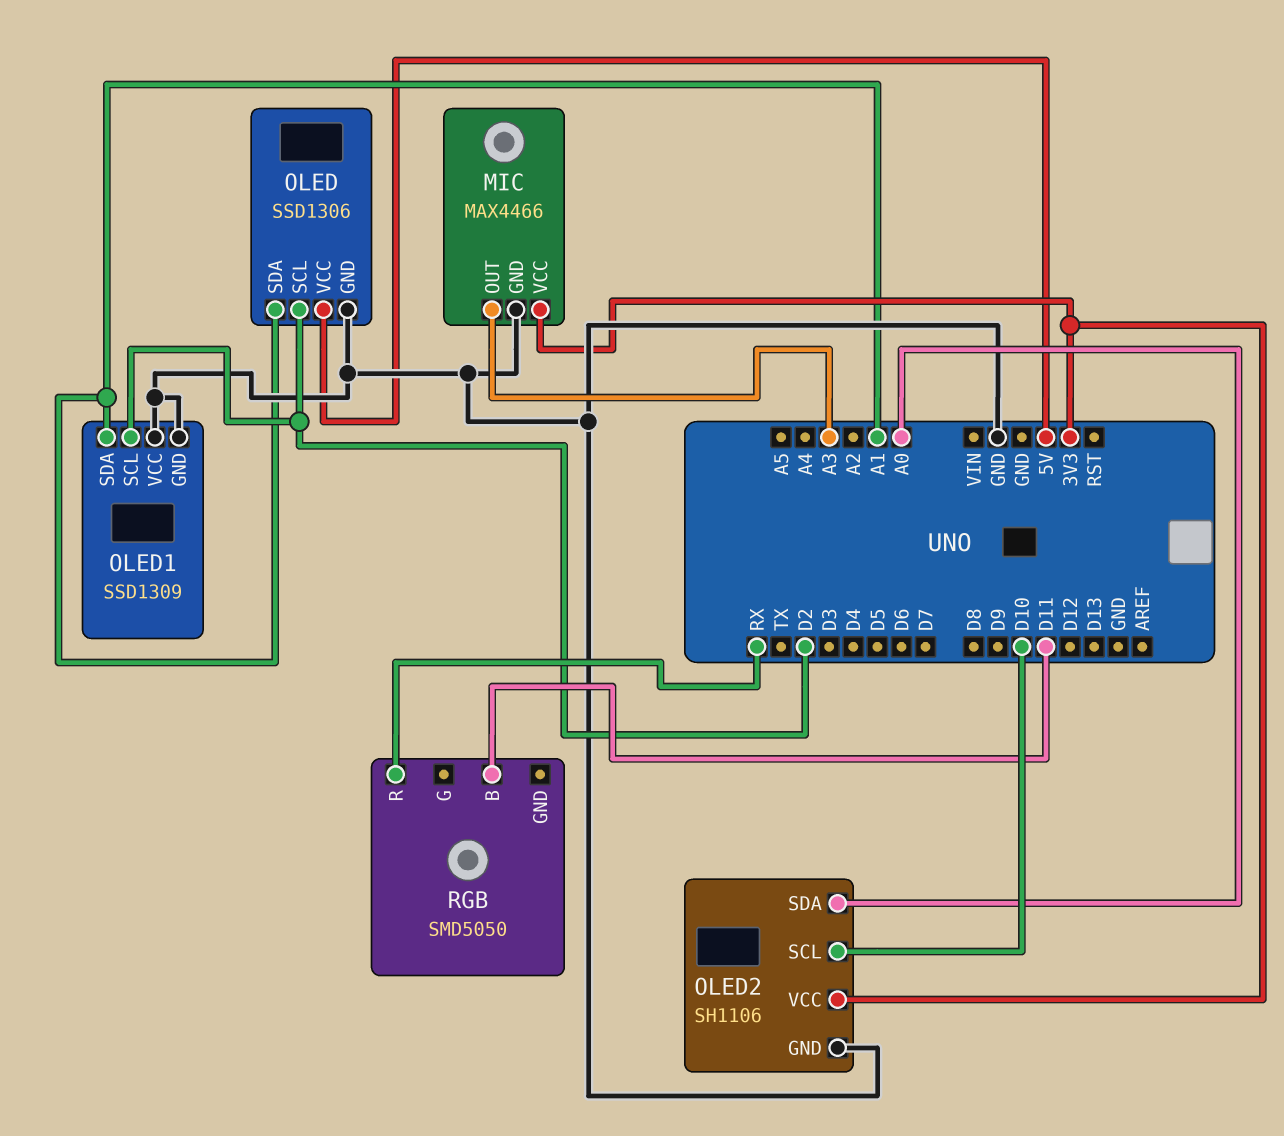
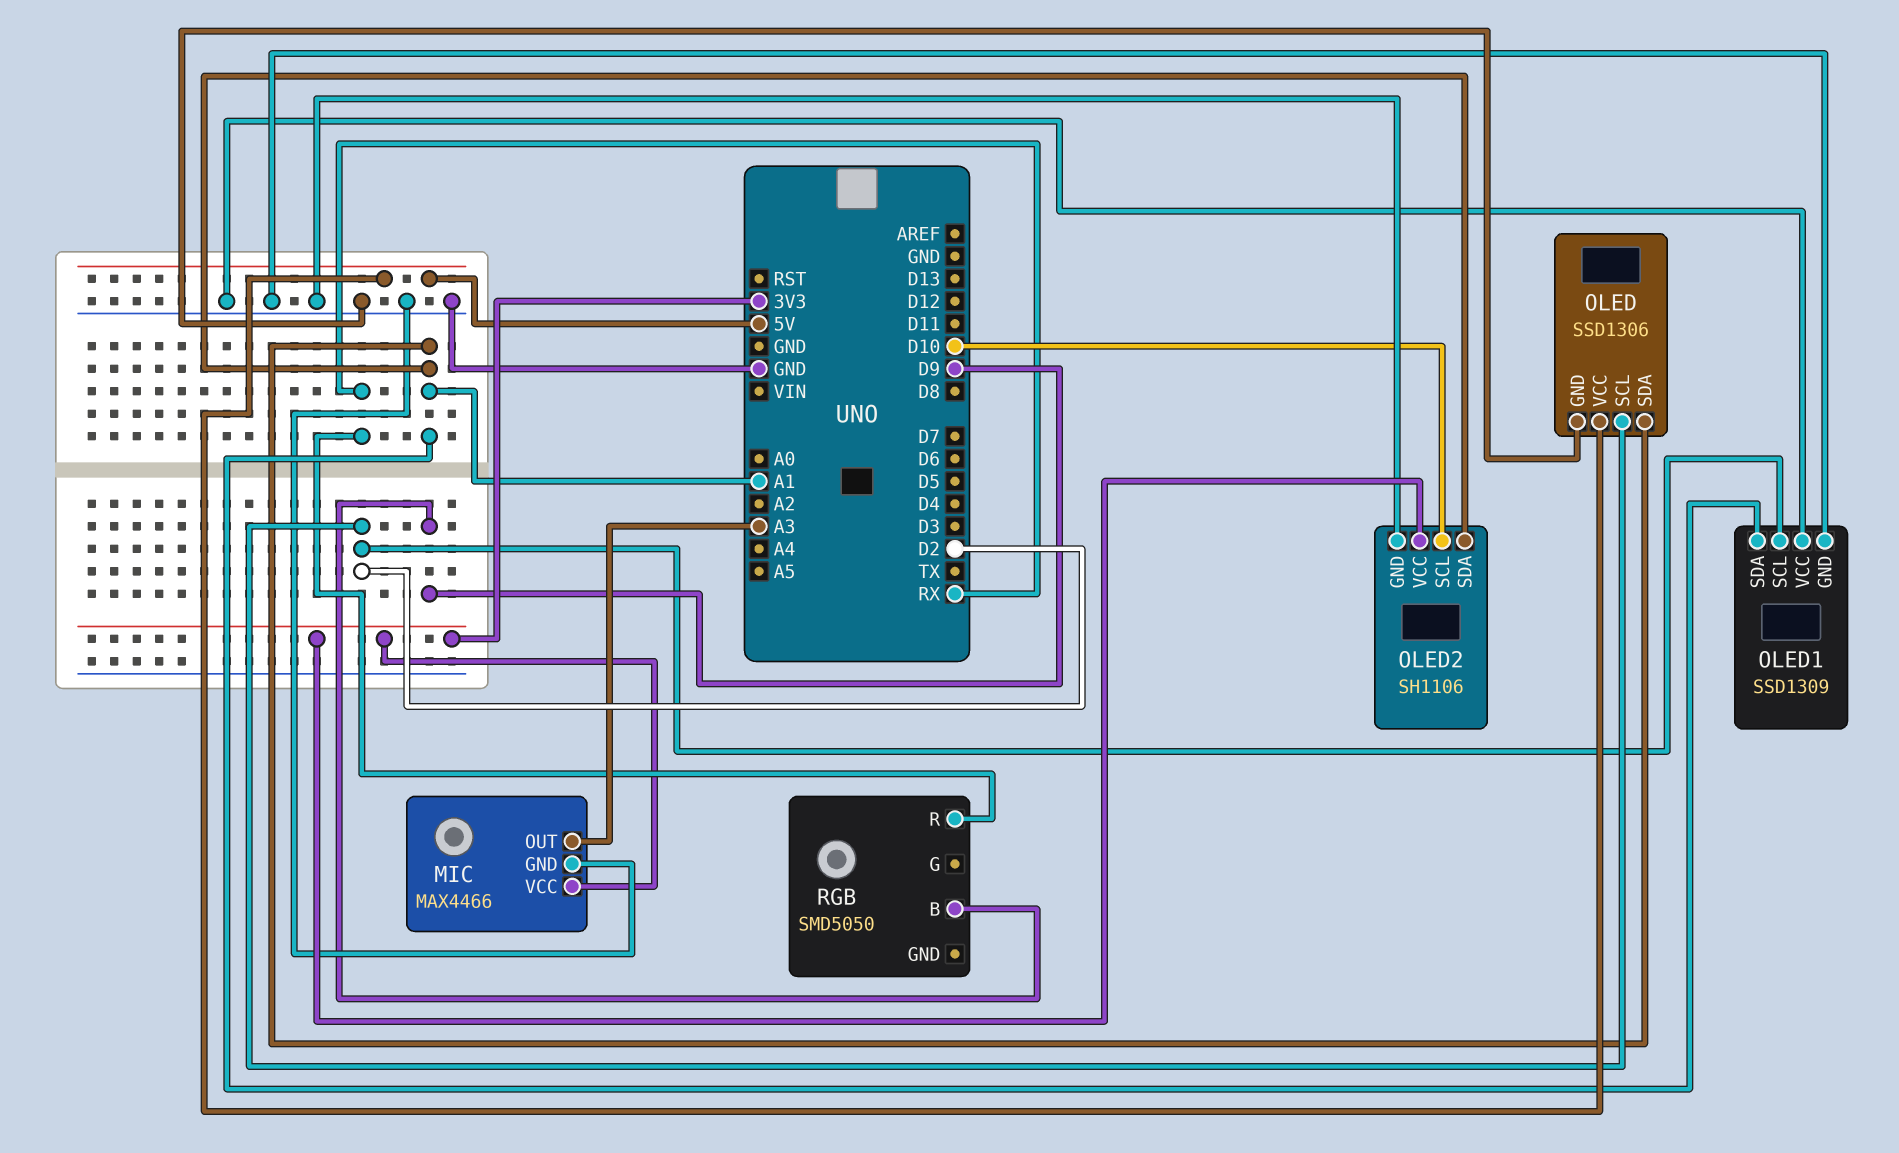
OLED2 pin SDA: A0 -> A1
RGB pin B: D11 -> D9

